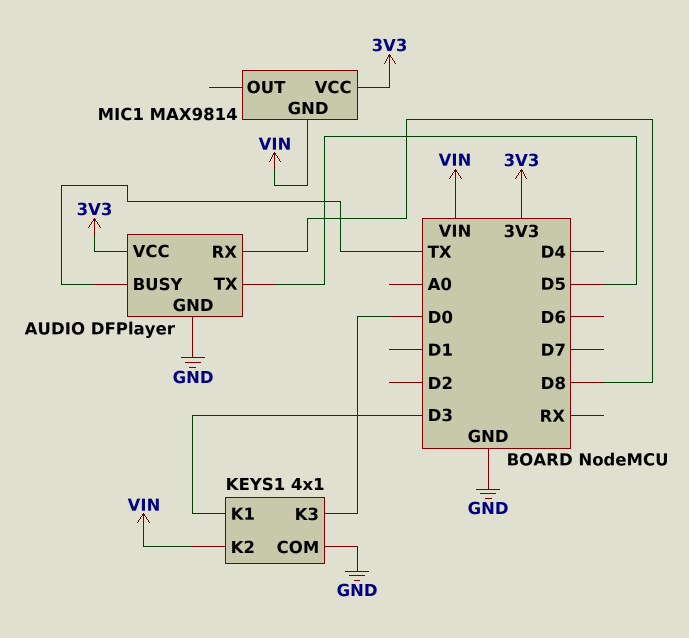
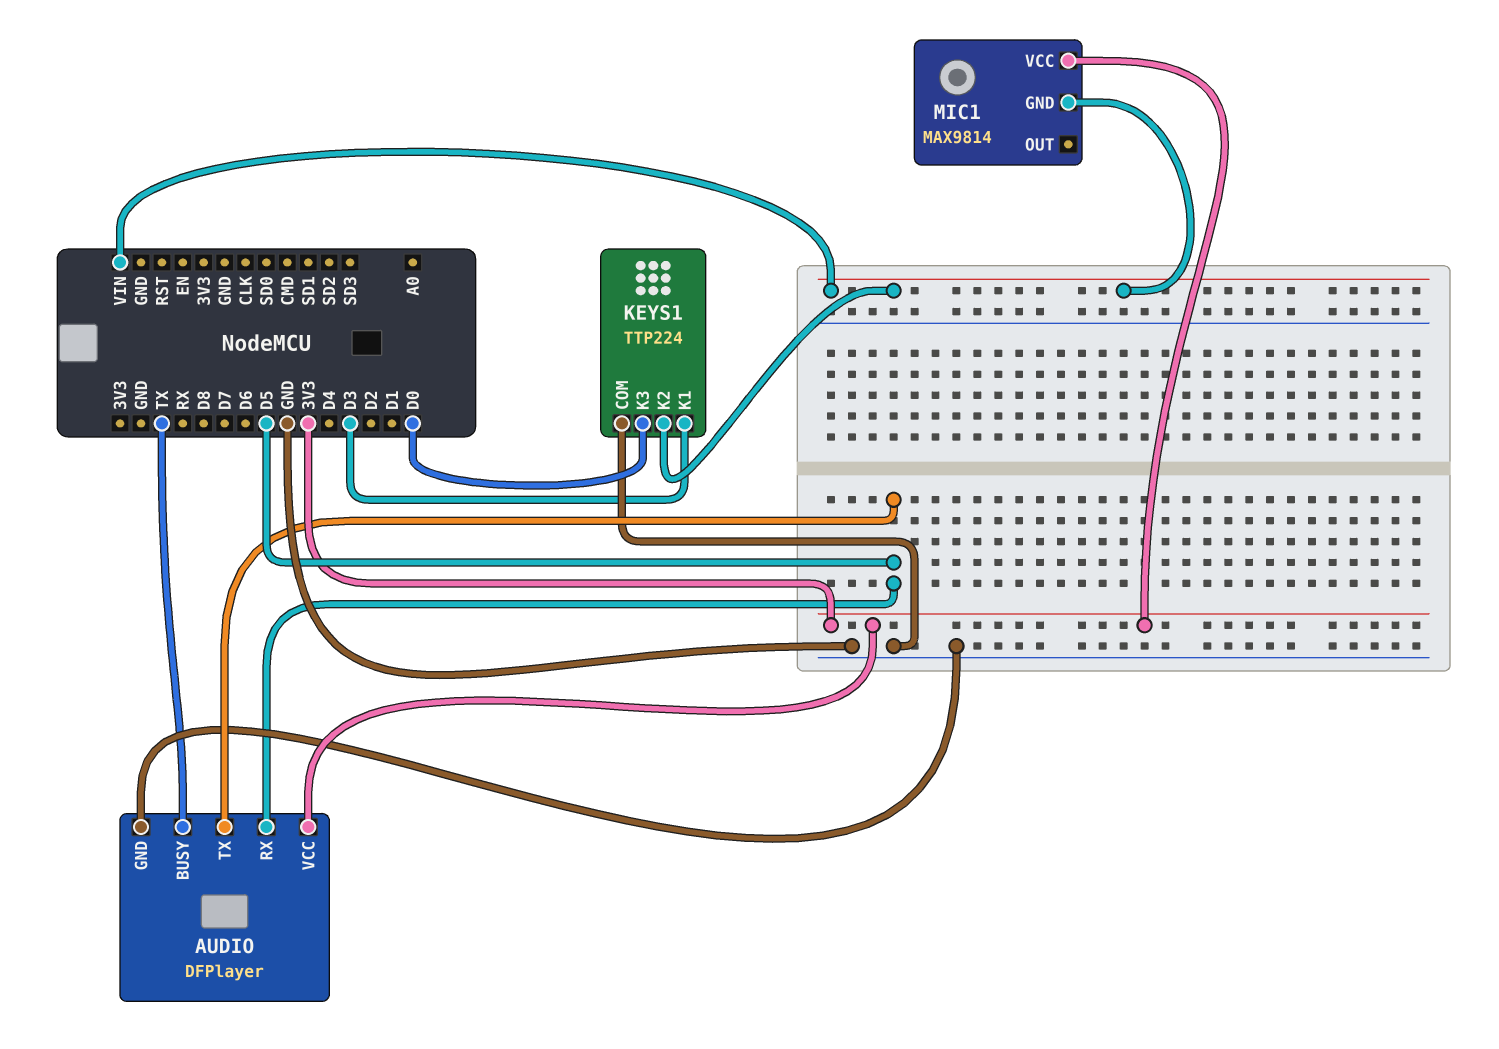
AUDIO pin RX: D8 -> D5
KEYS1: 4x1 -> TTP224

